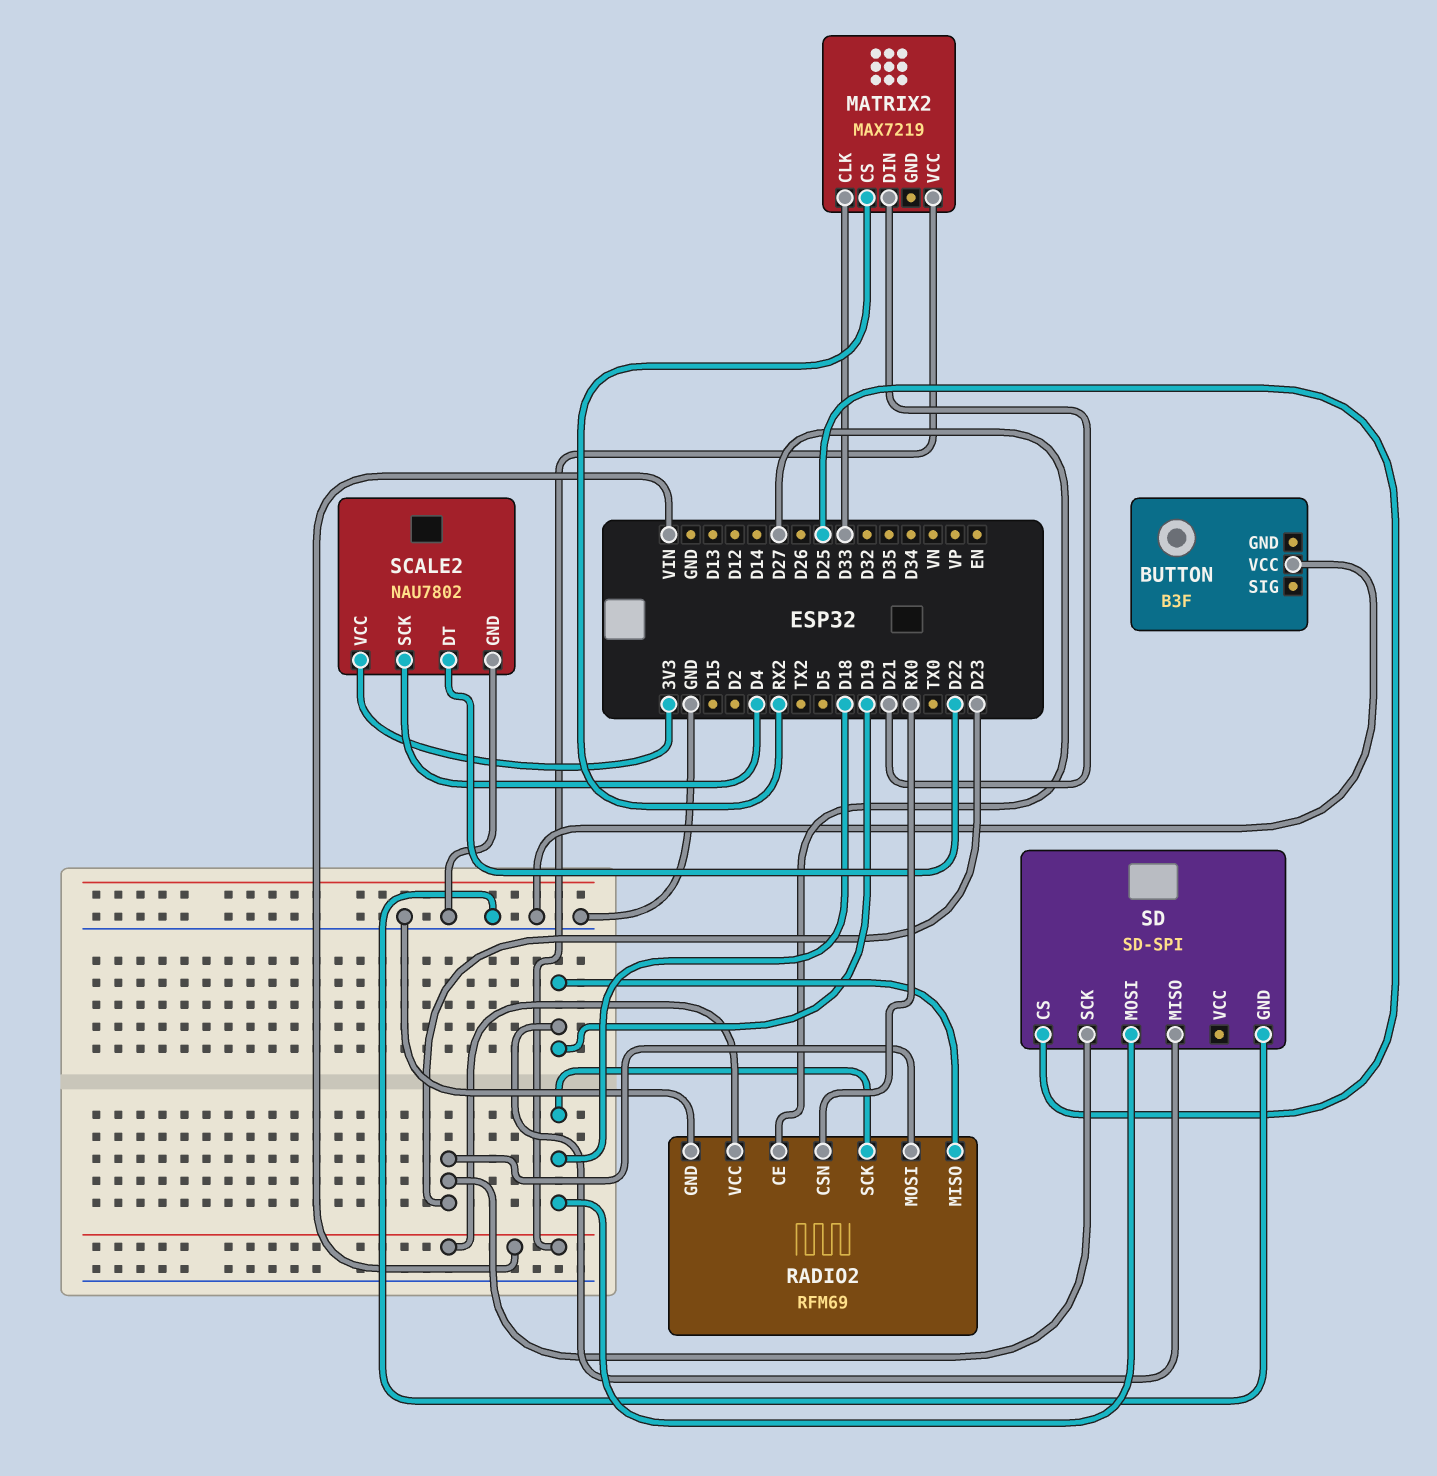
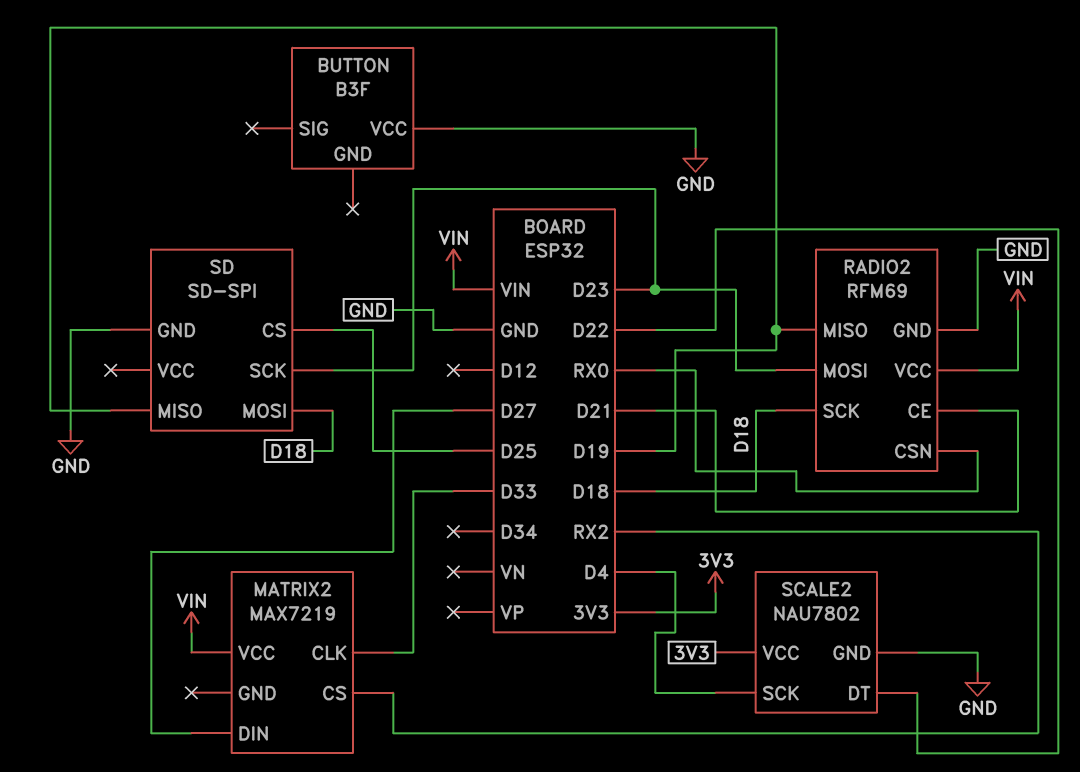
MATRIX2 pin DIN: D21 -> D27
RADIO2 pin CE: D27 -> D21

